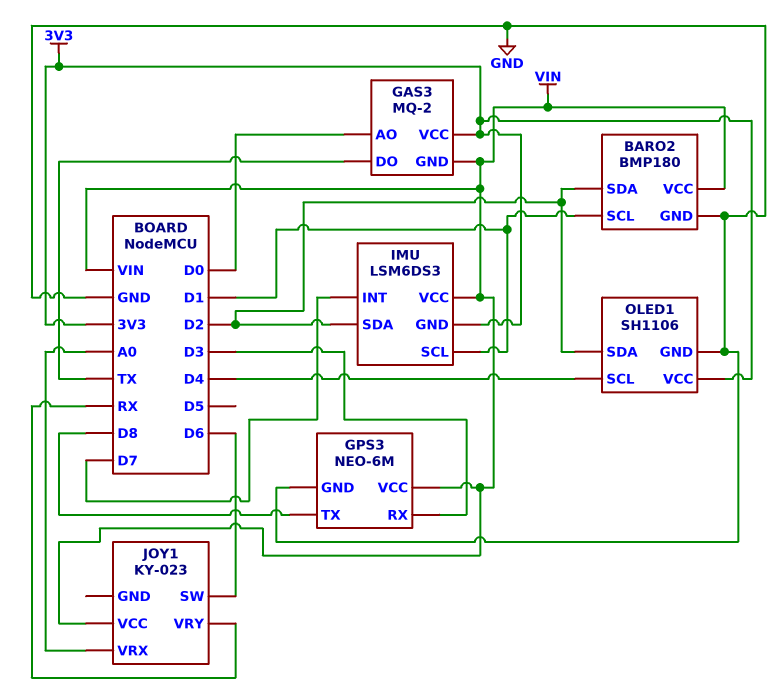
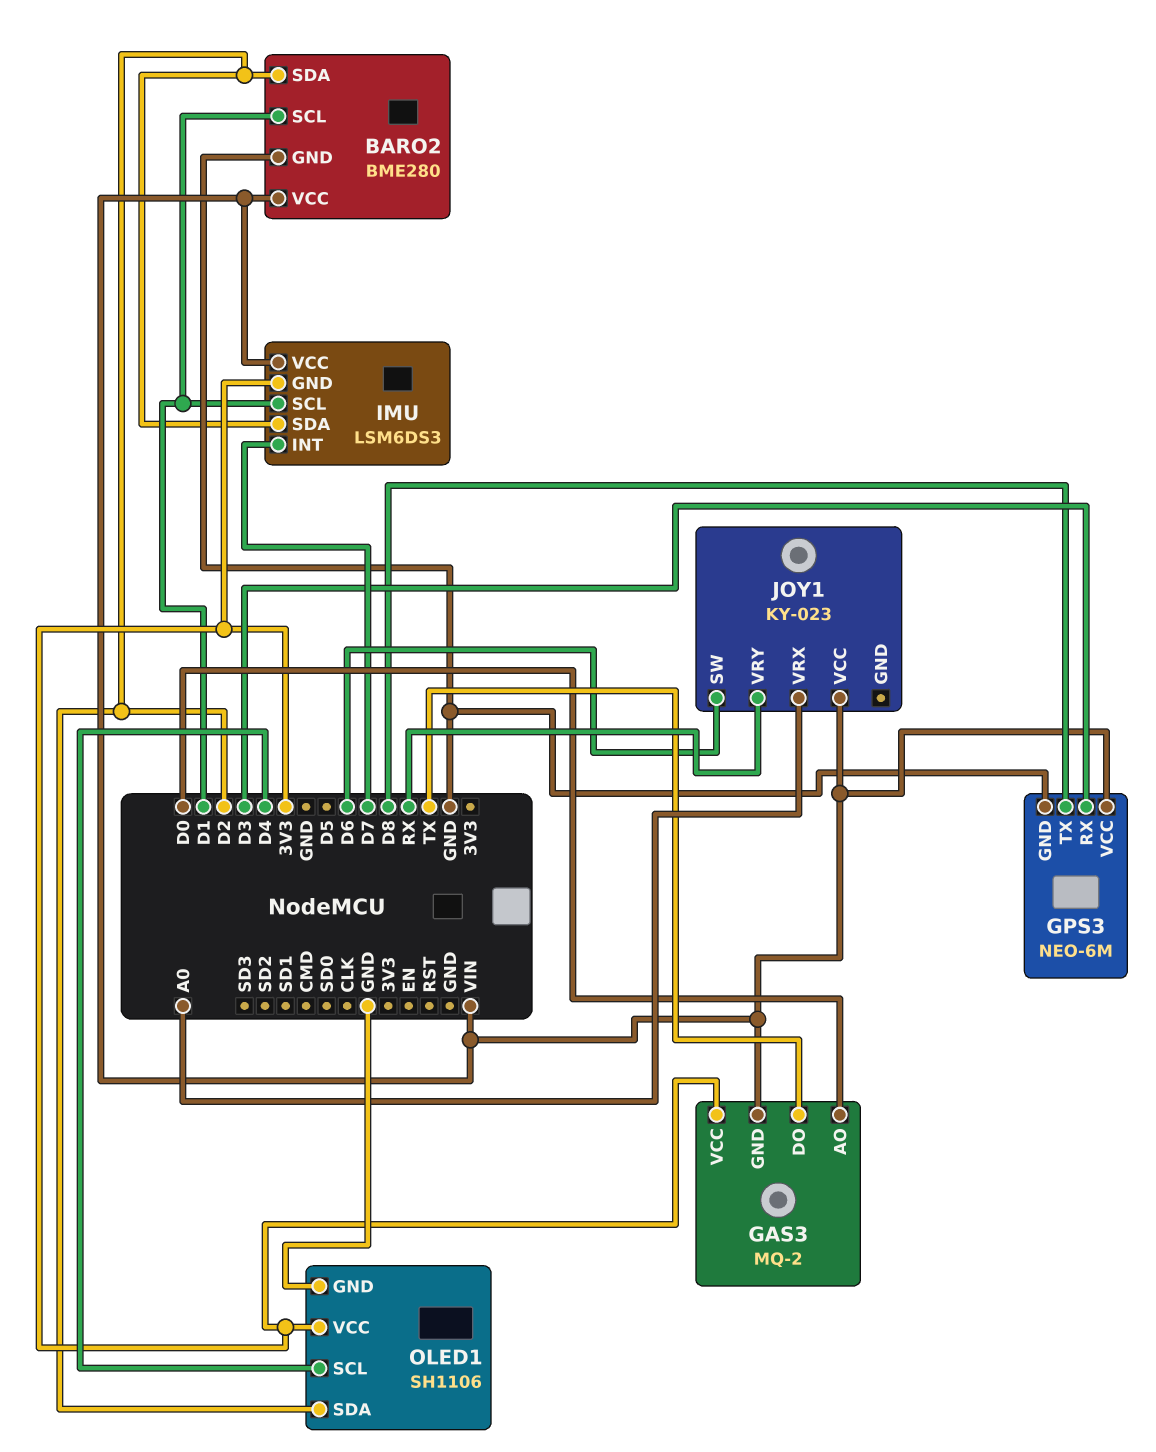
BARO2: BMP180 -> BME280

